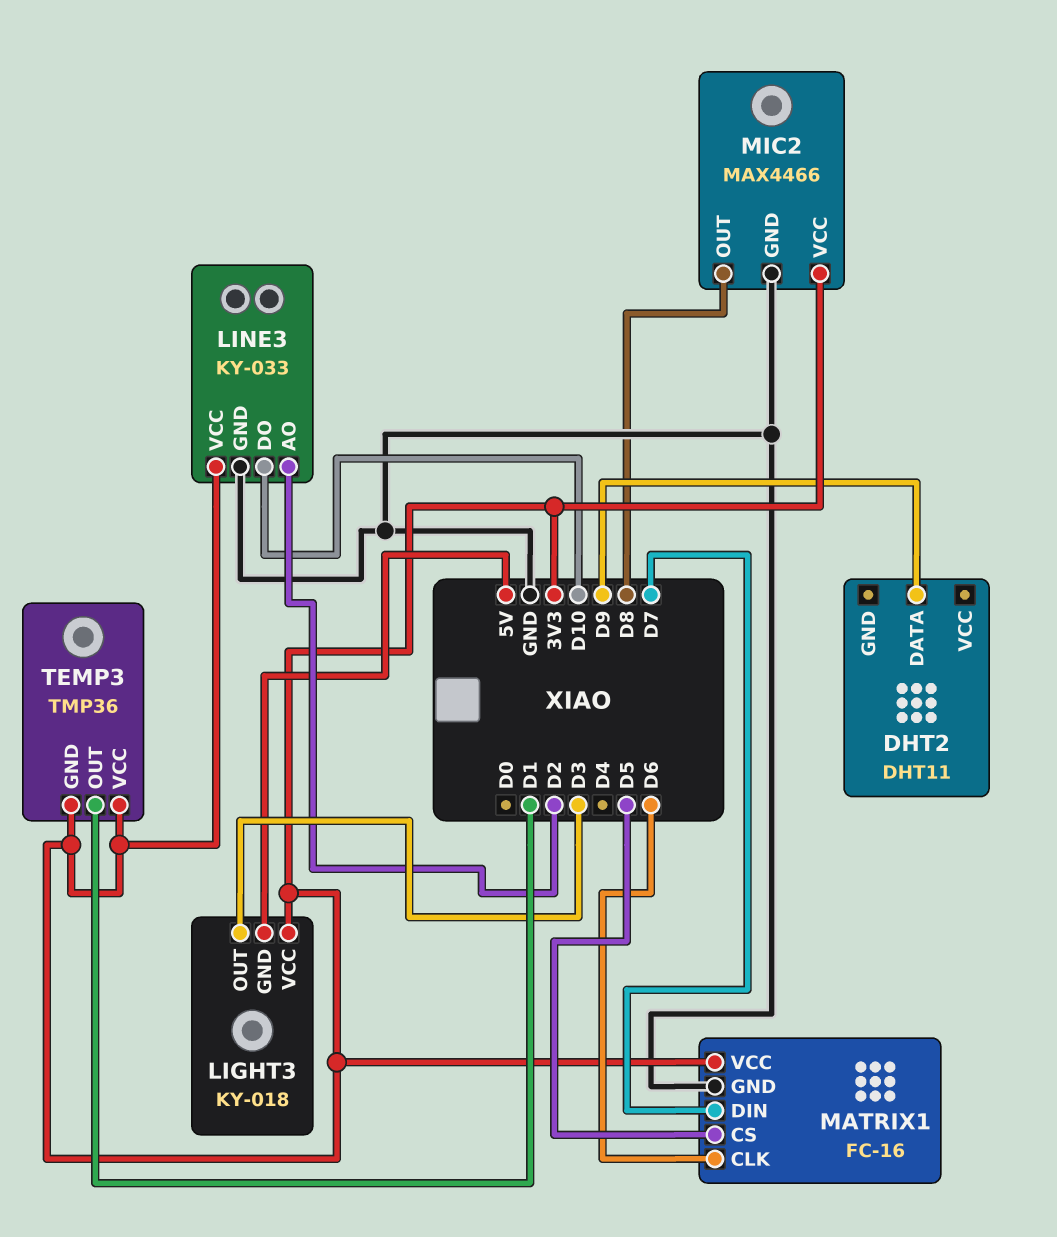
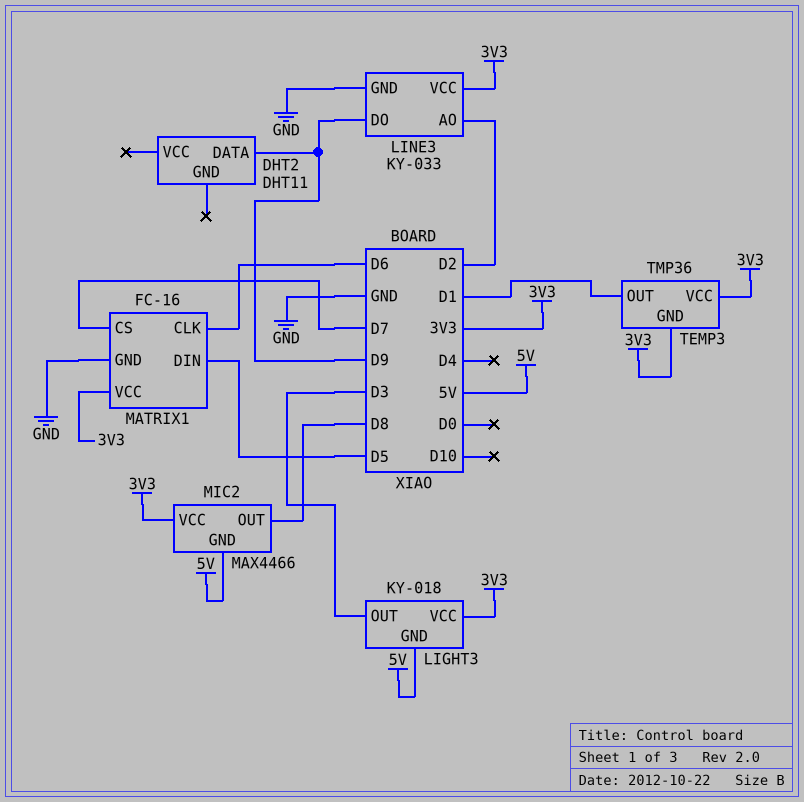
LINE3 pin DO: D10 -> D9
MATRIX1 pin CS: D5 -> D7
MATRIX1 pin DIN: D7 -> D5
MIC2 pin GND: GND -> 5V

